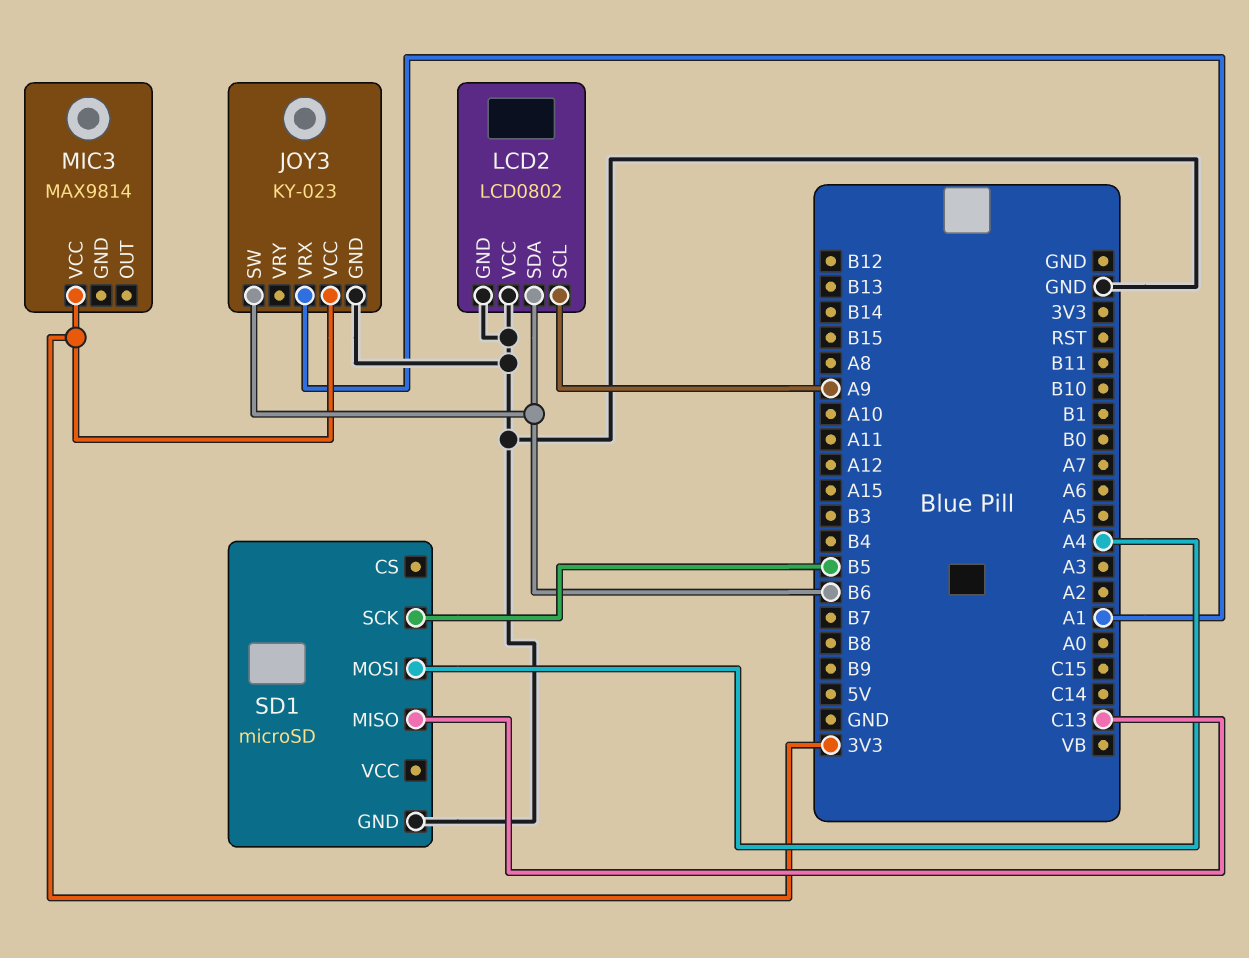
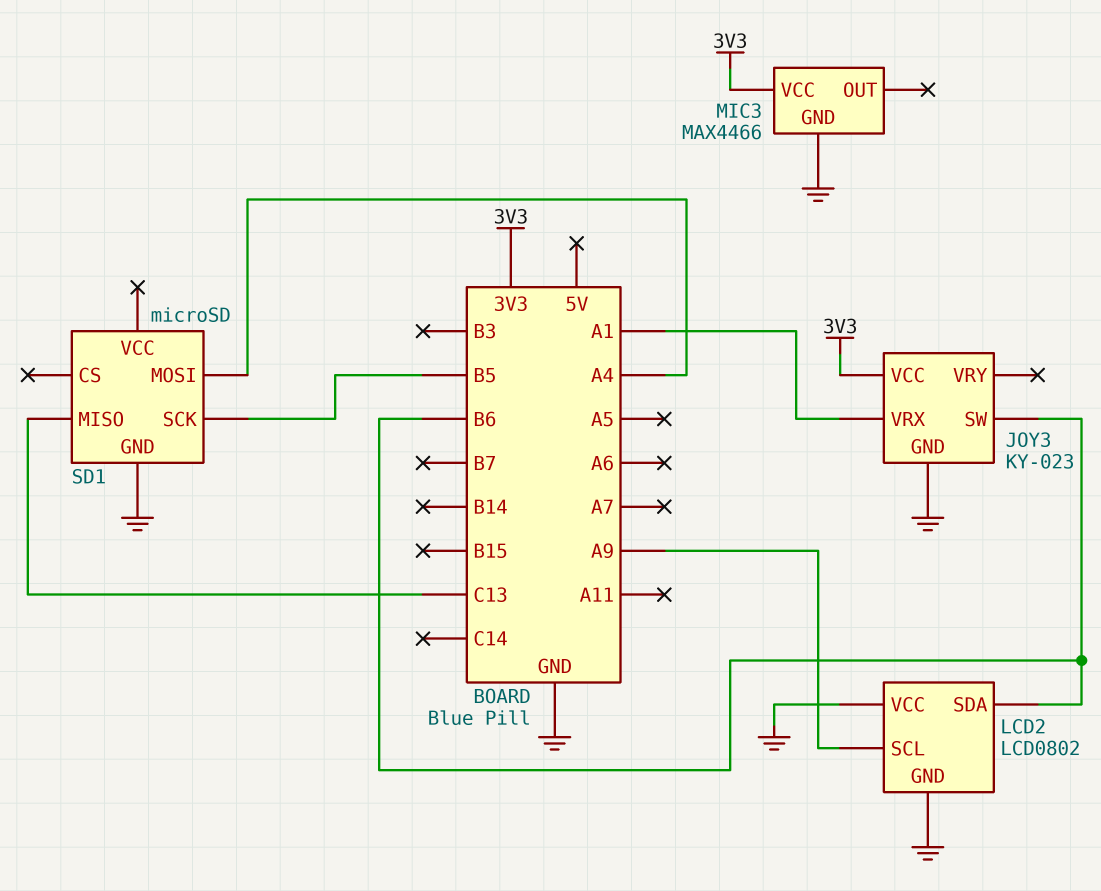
MIC3: MAX9814 -> MAX4466
MIC3 pin GND: none -> GND

